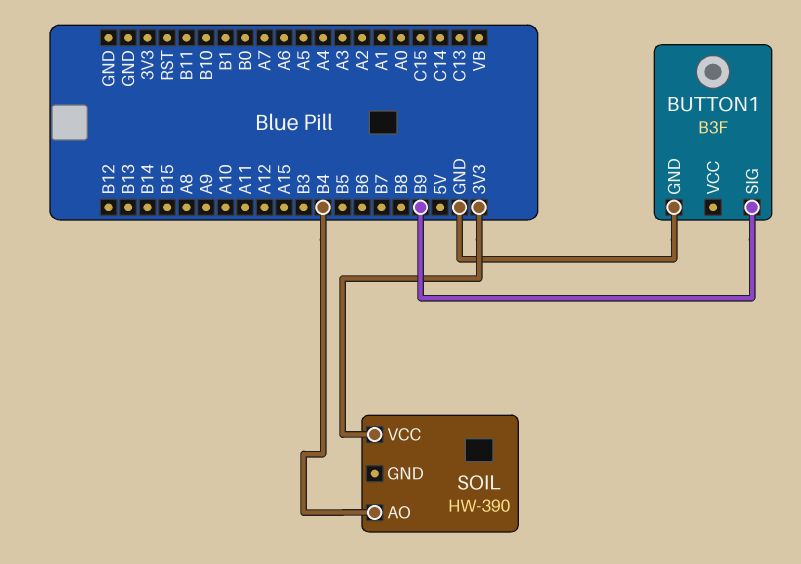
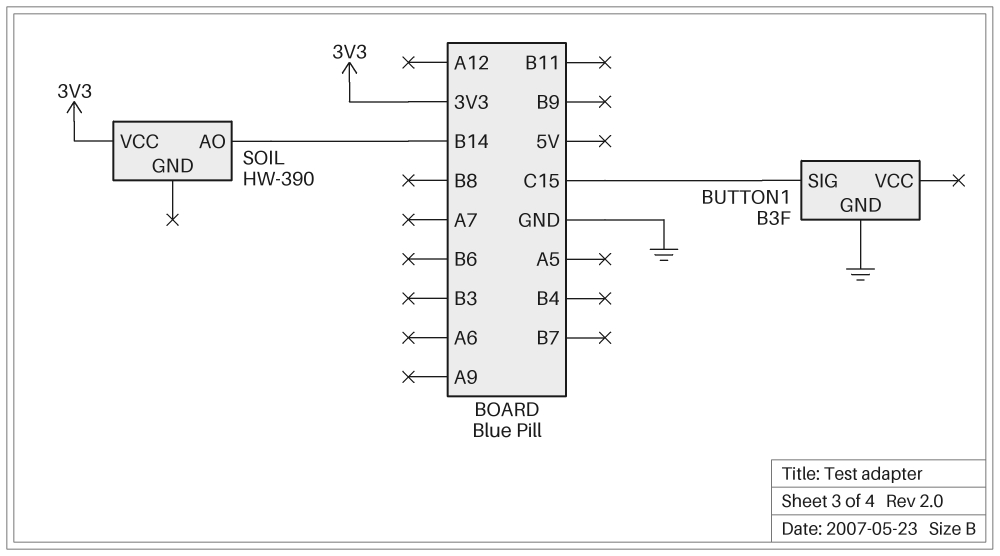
BUTTON1 pin SIG: B9 -> C15
SOIL pin AO: B4 -> B14

